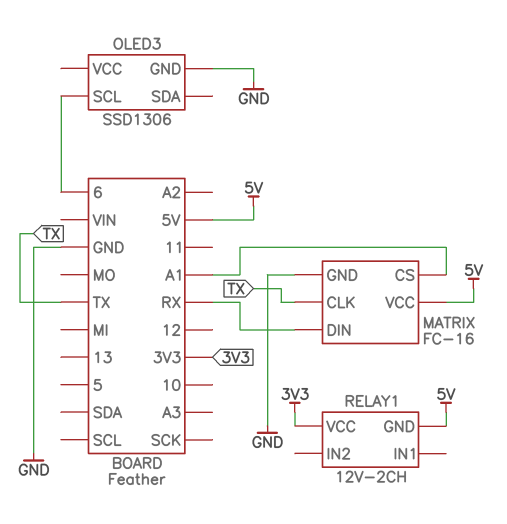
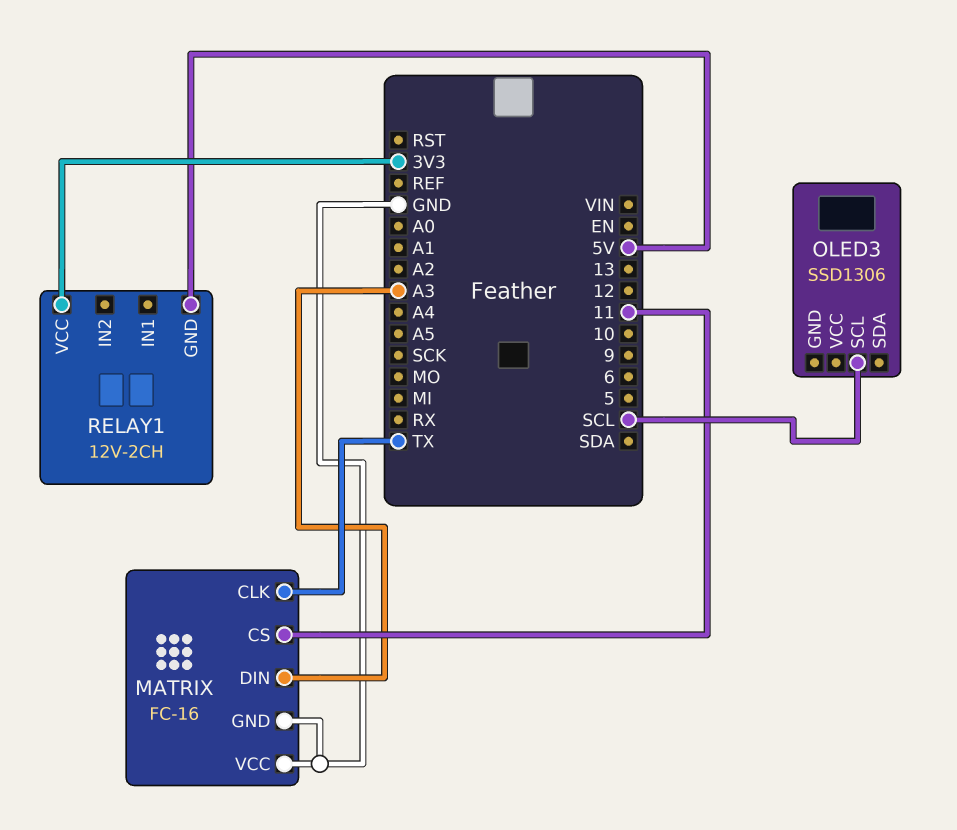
MATRIX pin CS: A1 -> 11
MATRIX pin DIN: RX -> A3
MATRIX pin VCC: 5V -> GND
OLED3 pin GND: GND -> none
OLED3 pin SCL: 6 -> SCL

